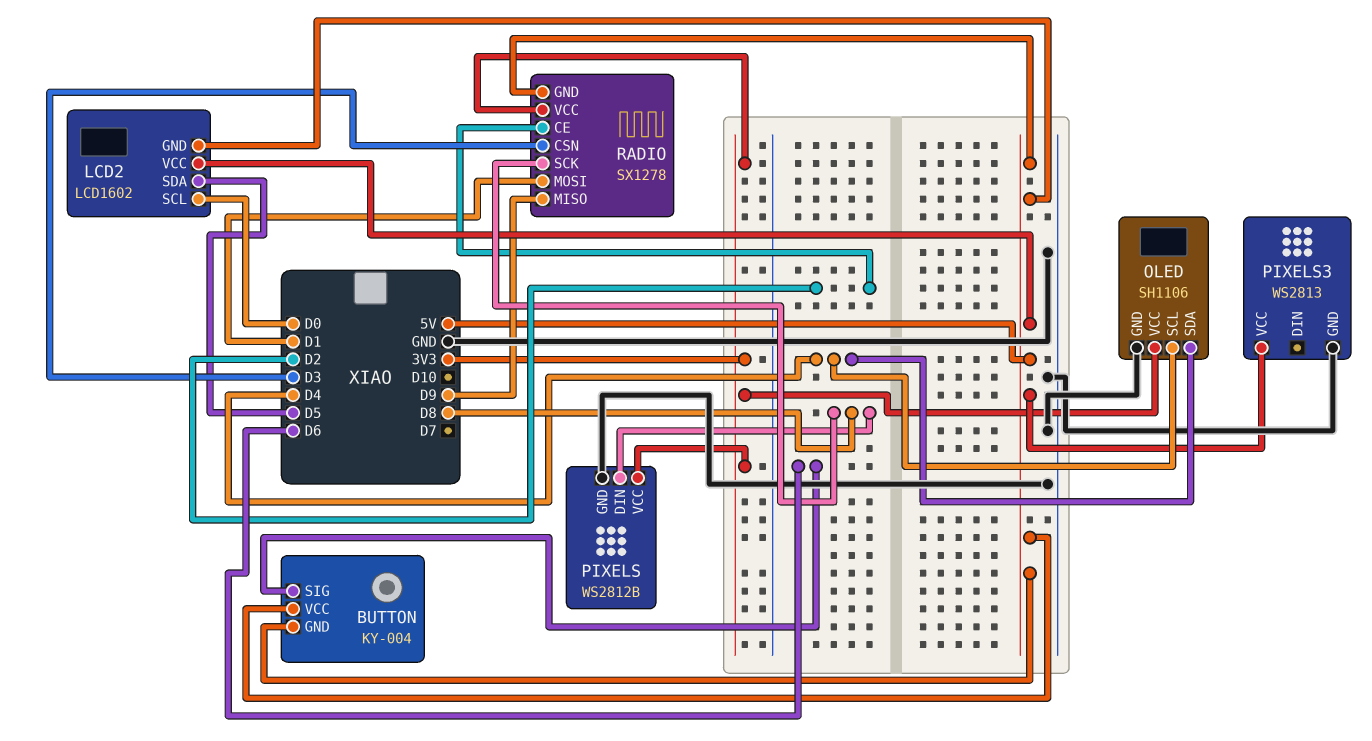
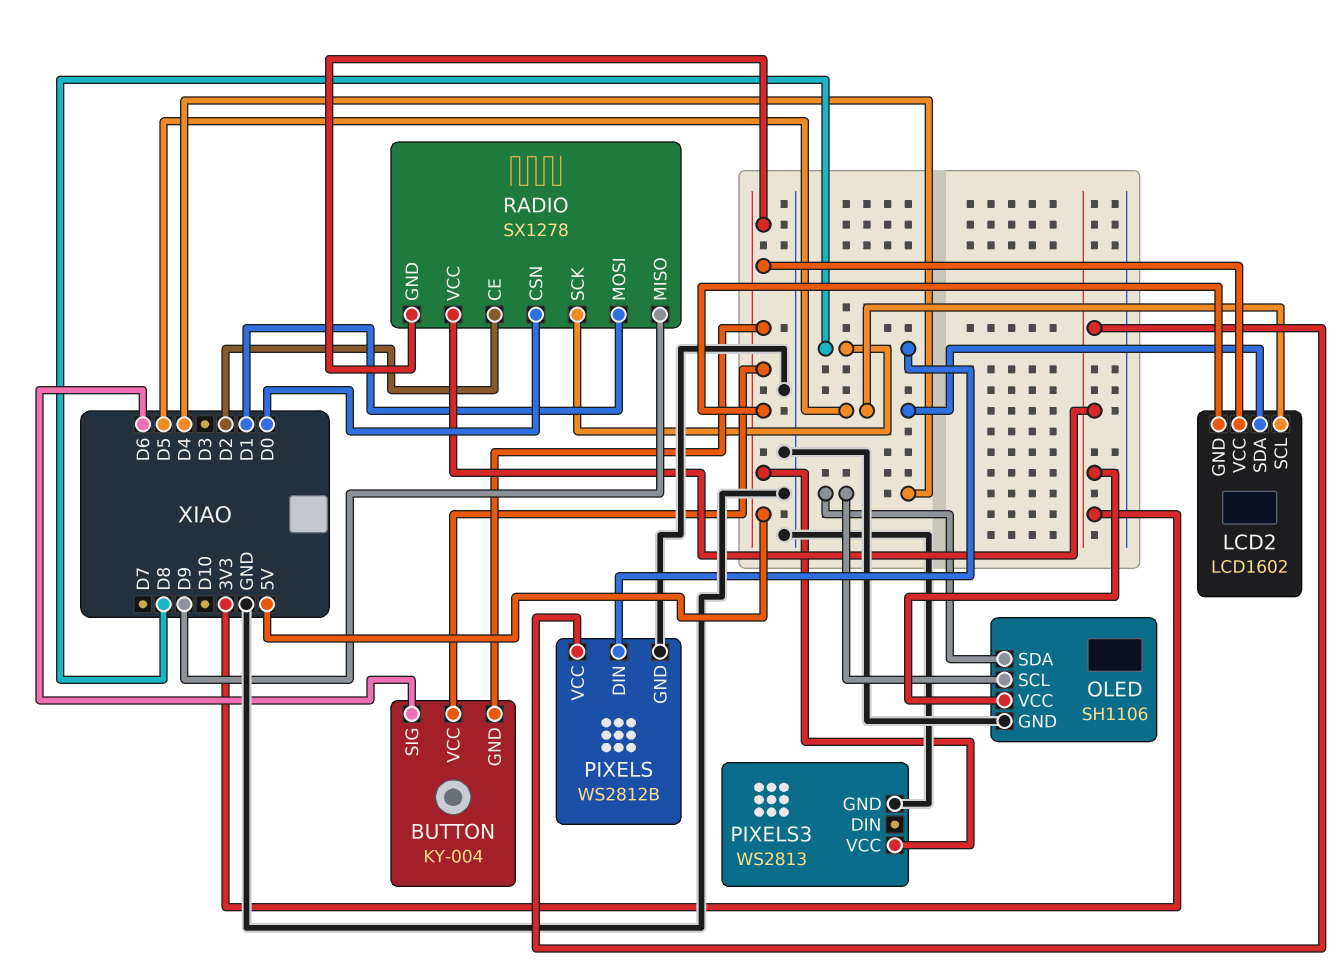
LCD2 pin SCL: D0 -> D5
RADIO pin CSN: D3 -> D0

